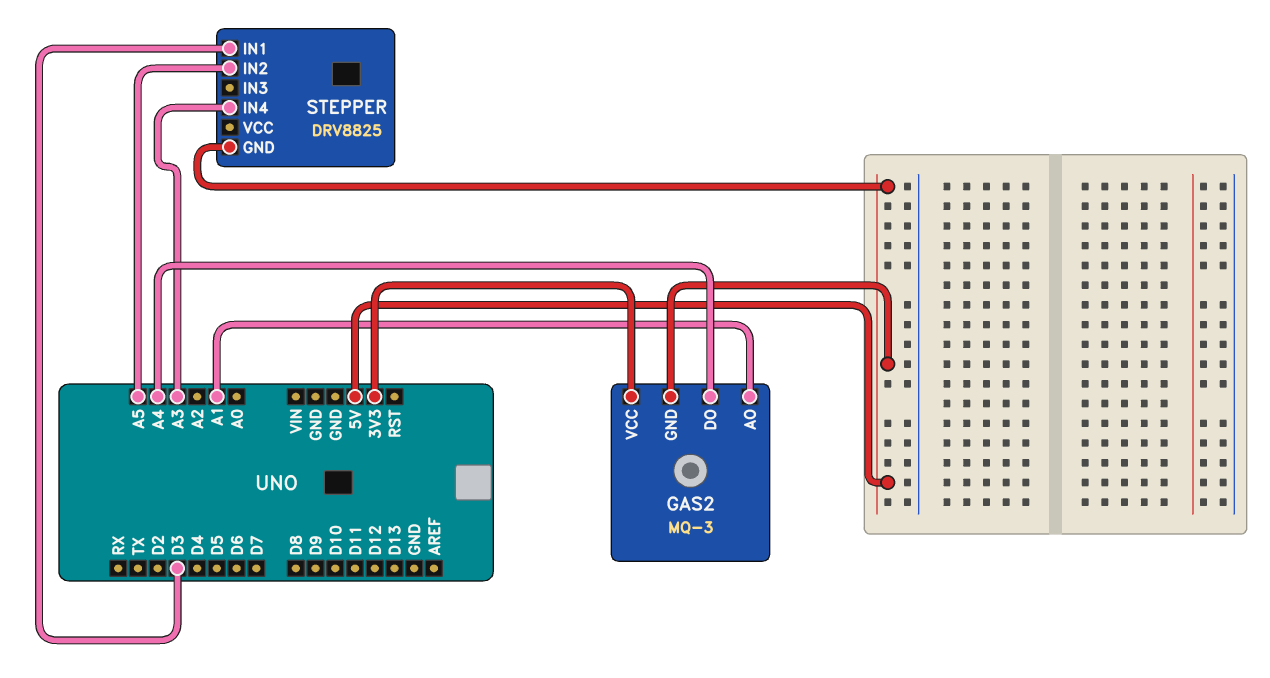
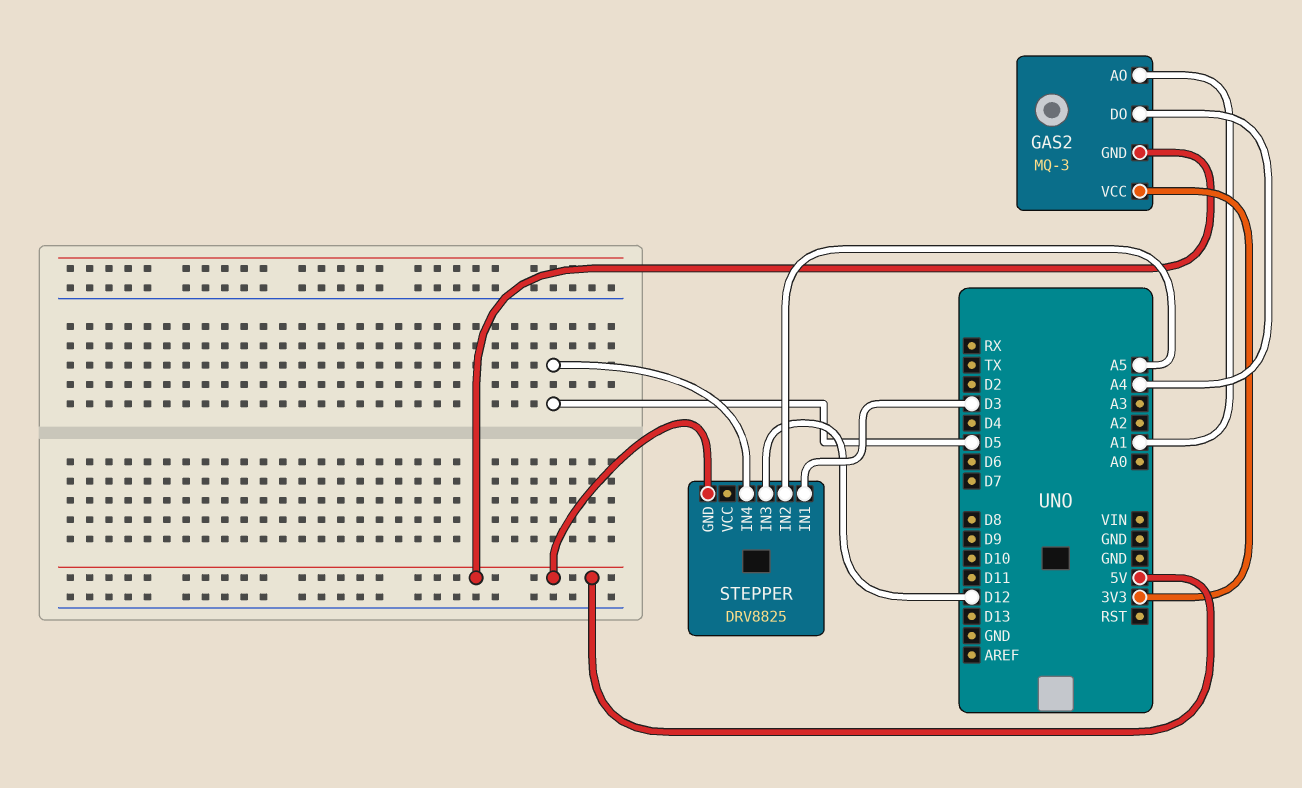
STEPPER pin IN3: none -> D12
STEPPER pin IN4: A3 -> D5

